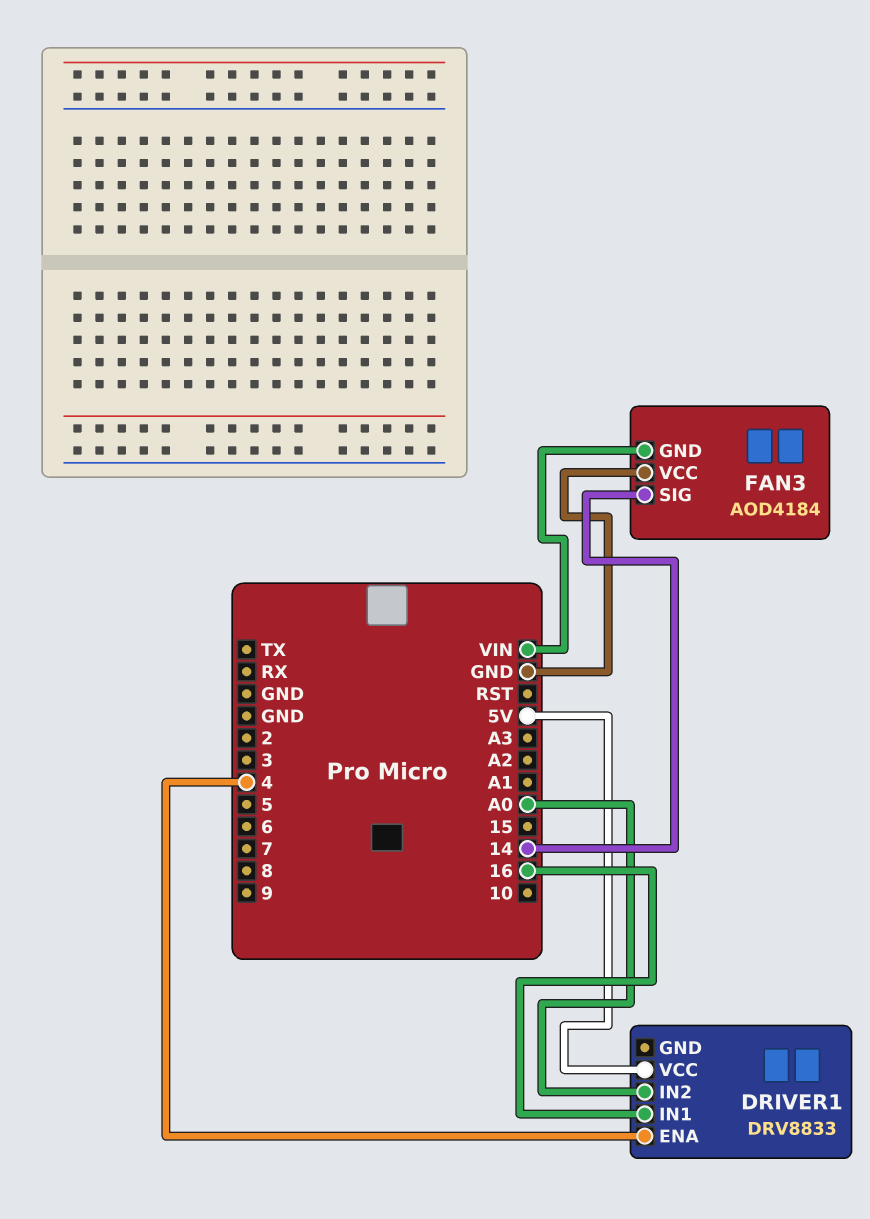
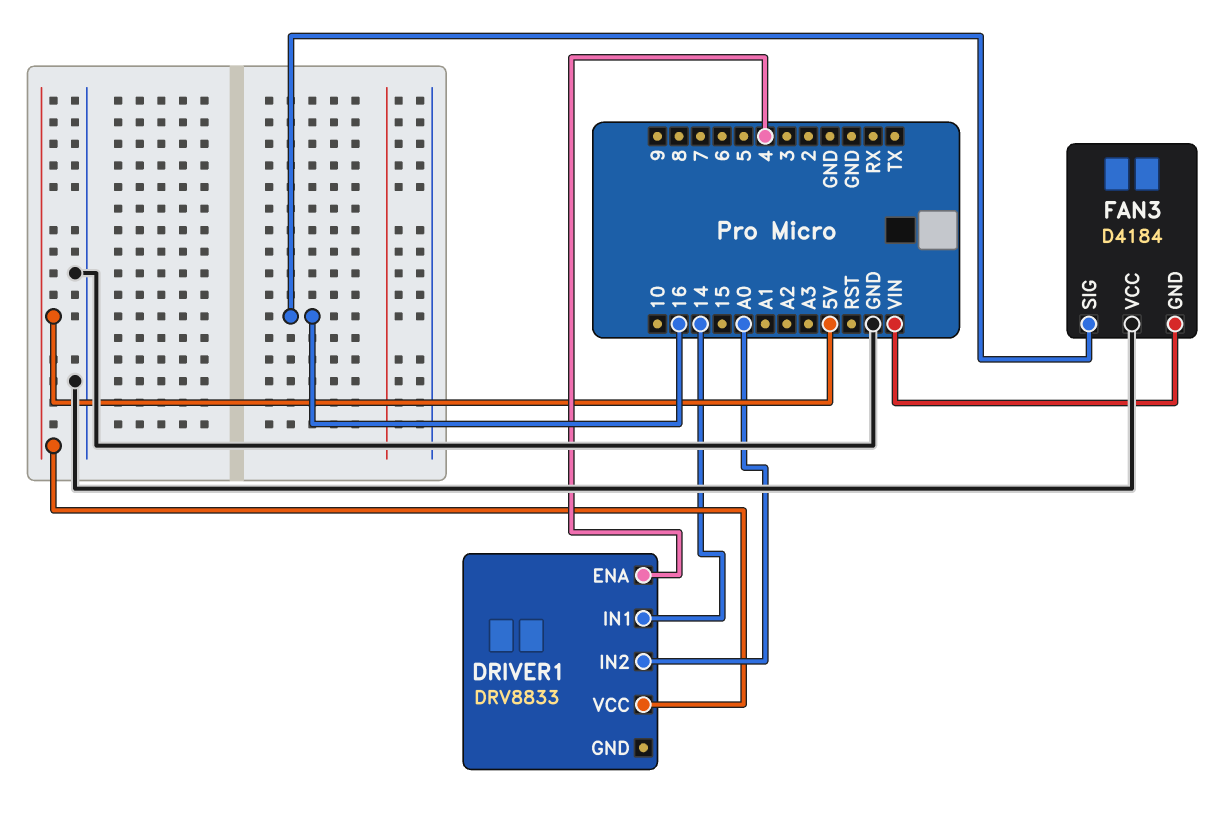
DRIVER1 pin IN1: 16 -> 14
FAN3: AOD4184 -> D4184
FAN3 pin SIG: 14 -> 16

